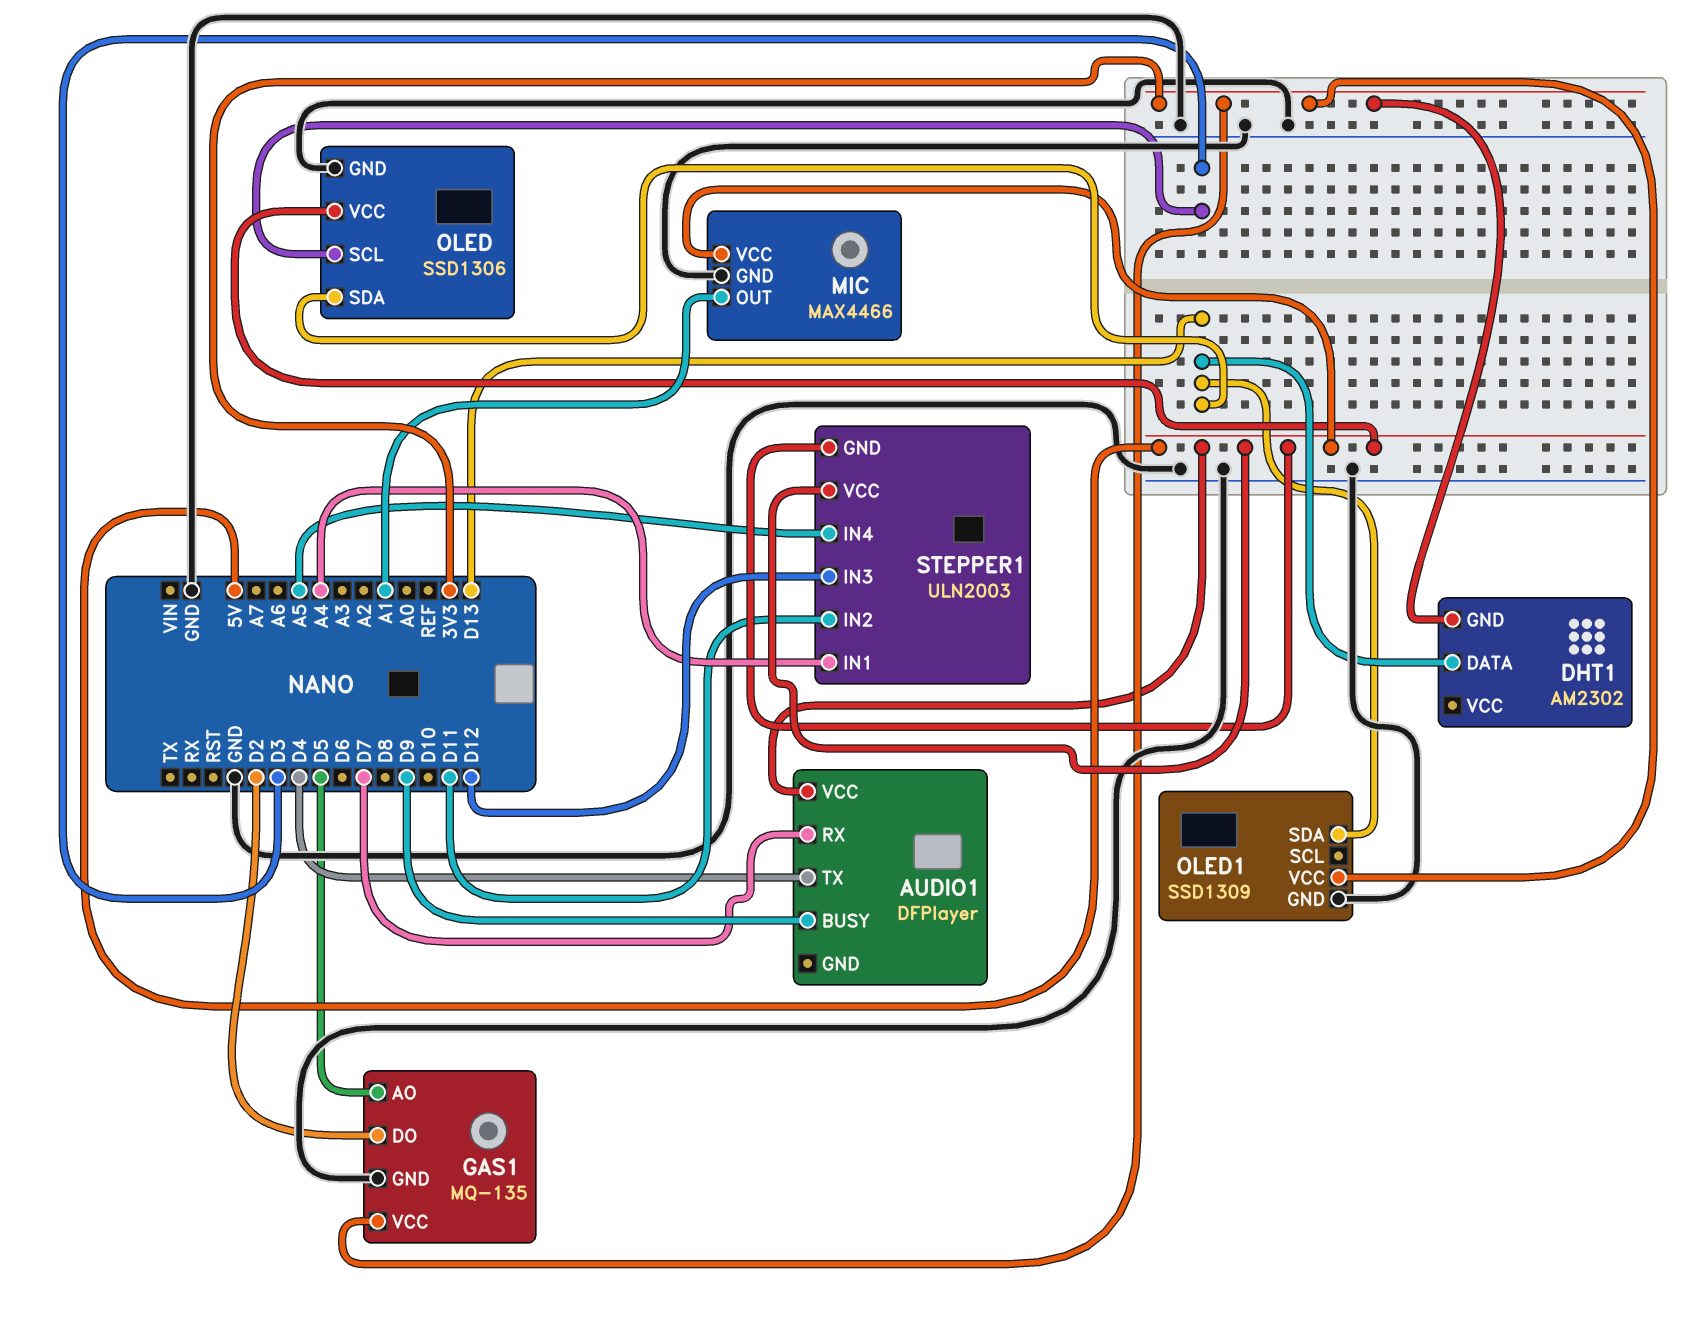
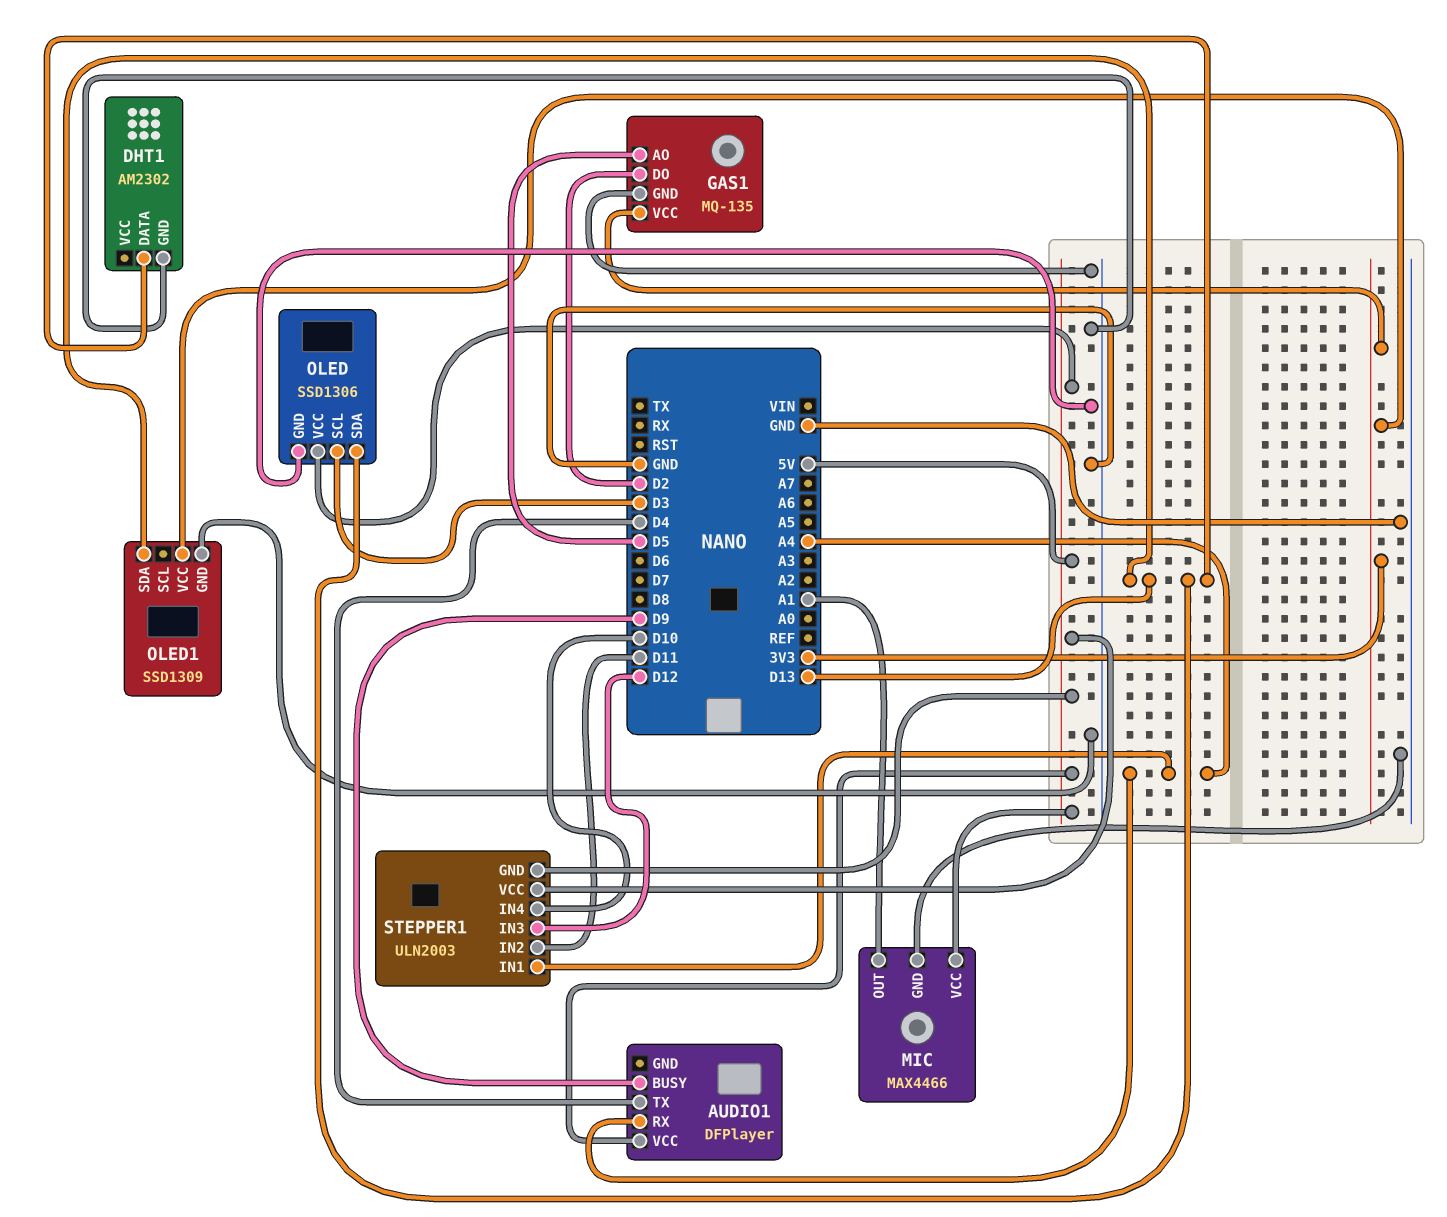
AUDIO1 pin RX: D7 -> A4
DHT1 pin GND: 3V3 -> GND
STEPPER1 pin IN4: A5 -> D10

